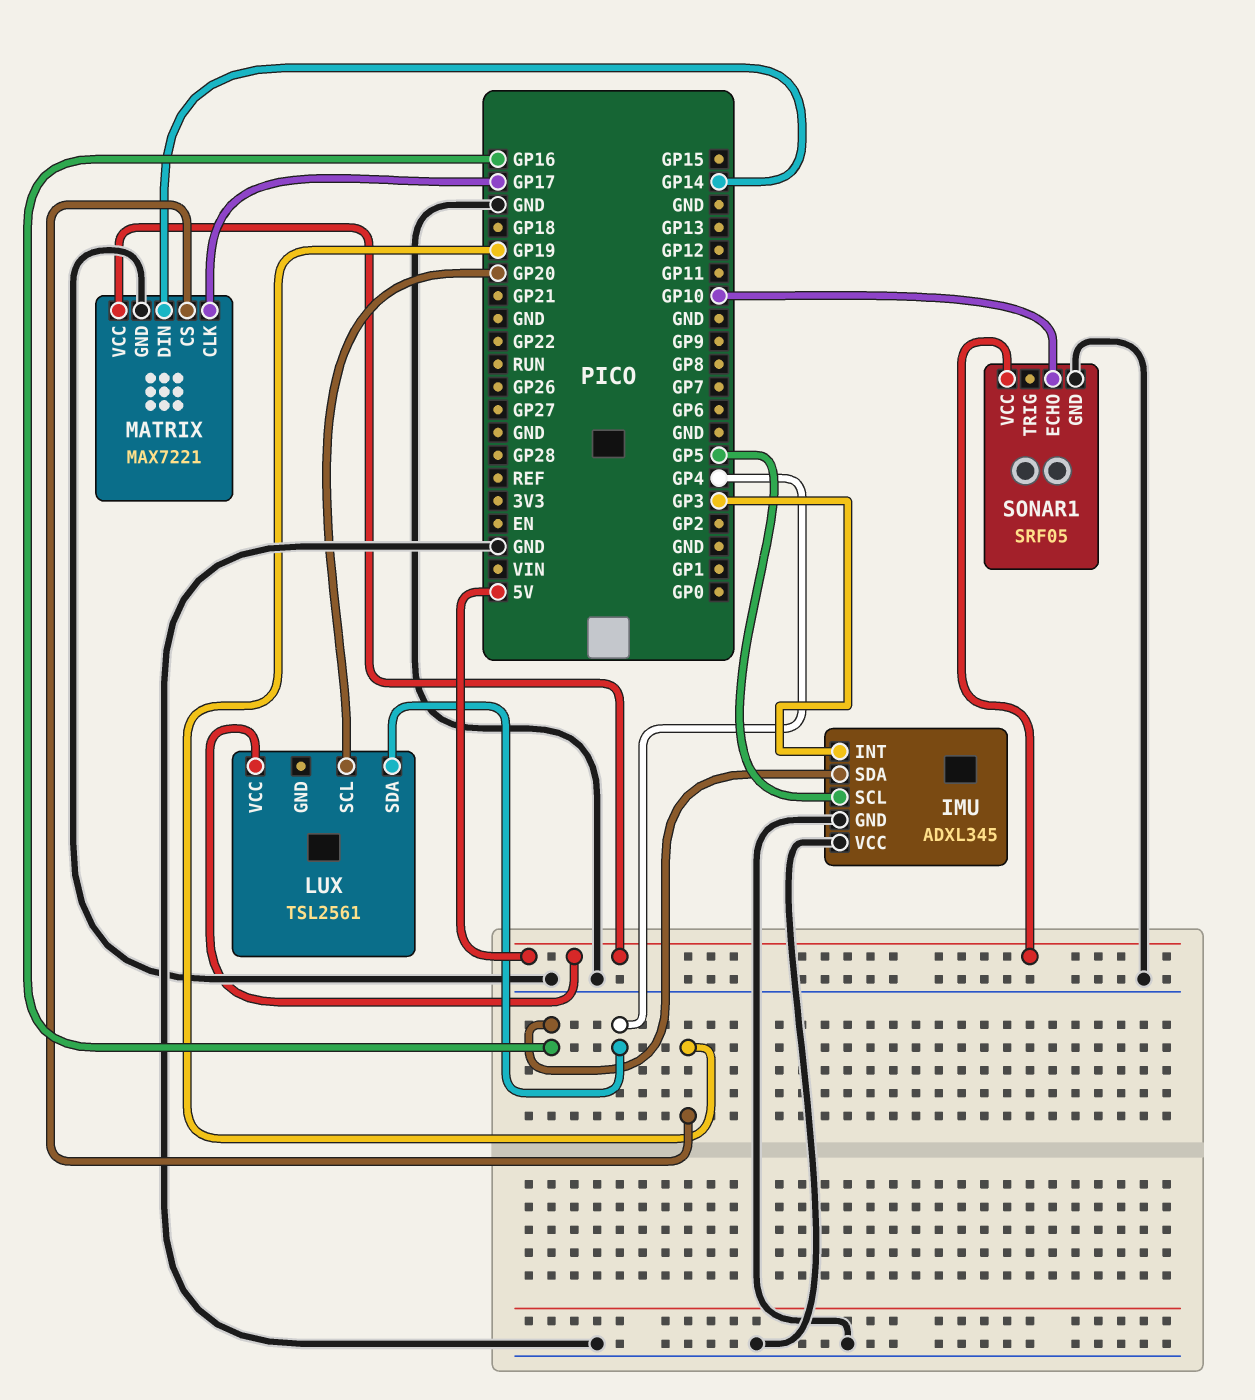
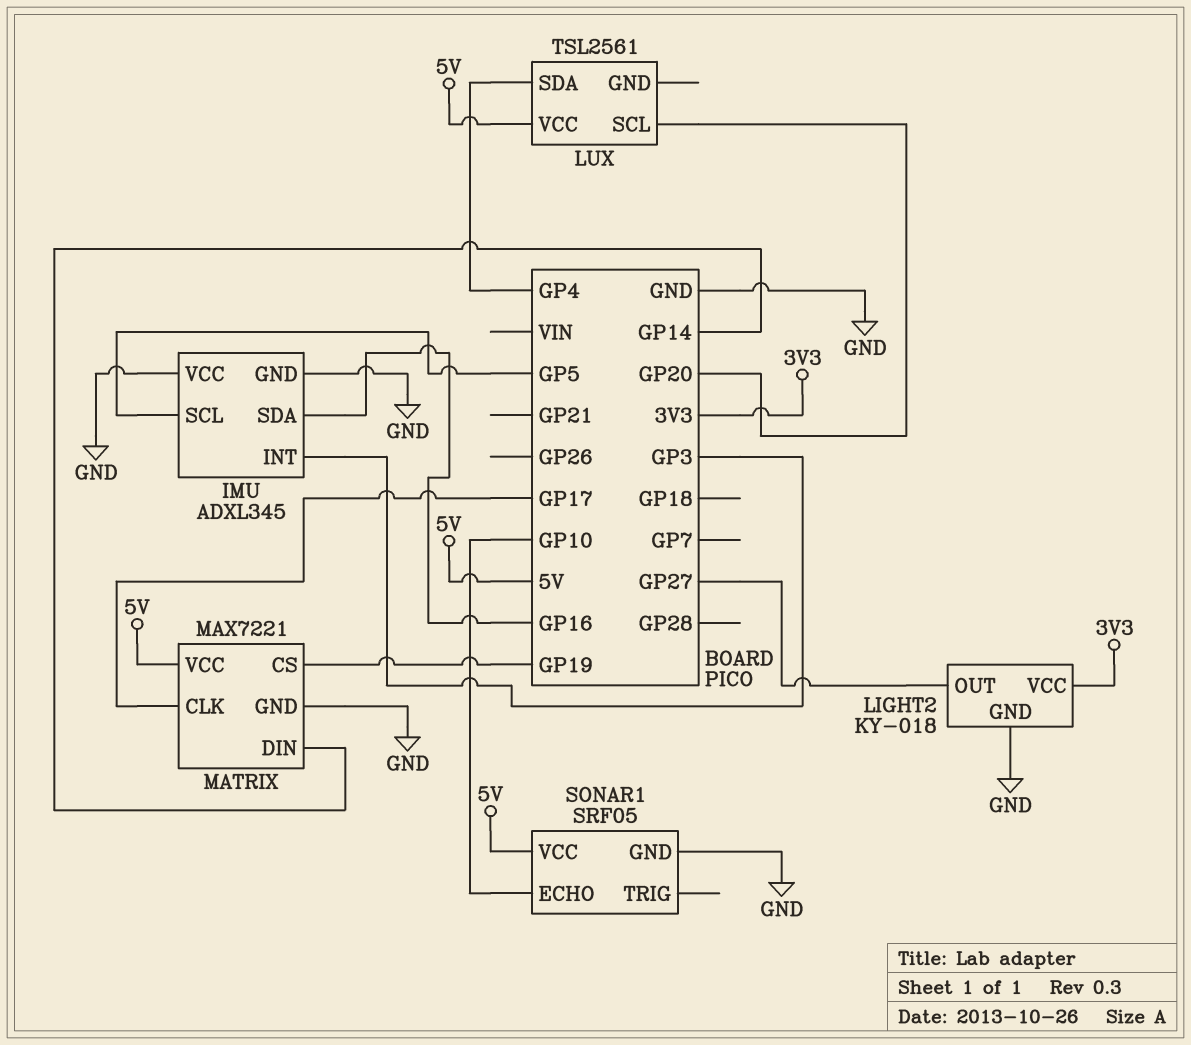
LIGHT2: none -> KY-018
LIGHT2 pin GND: none -> GND
LIGHT2 pin OUT: none -> GP27
LIGHT2 pin VCC: none -> 3V3

